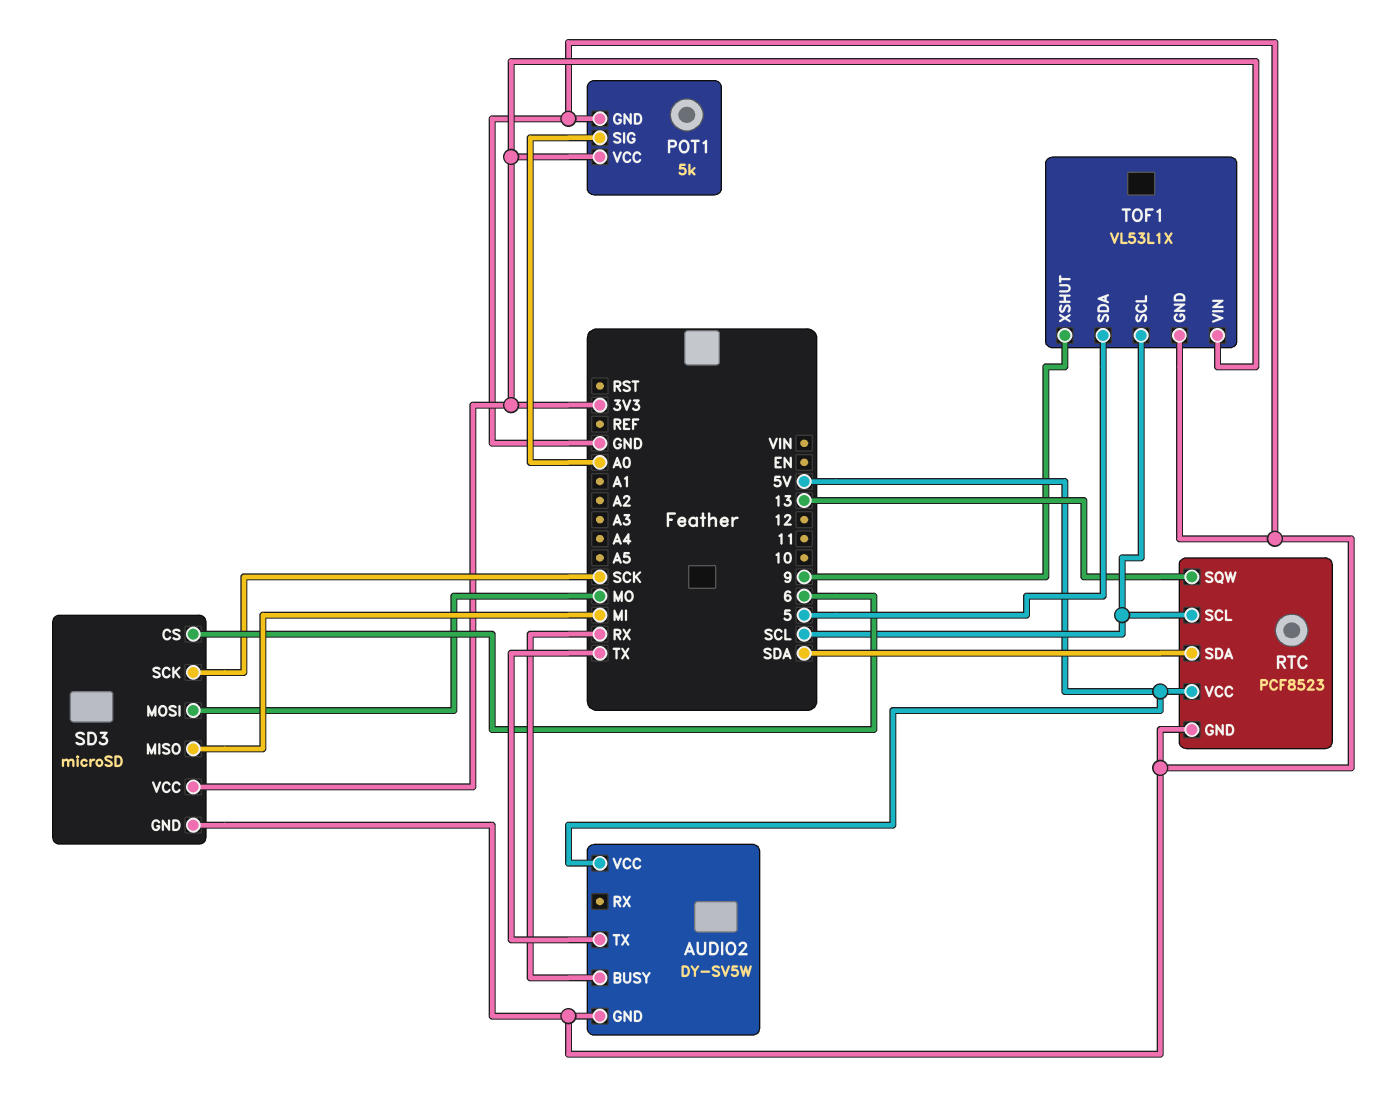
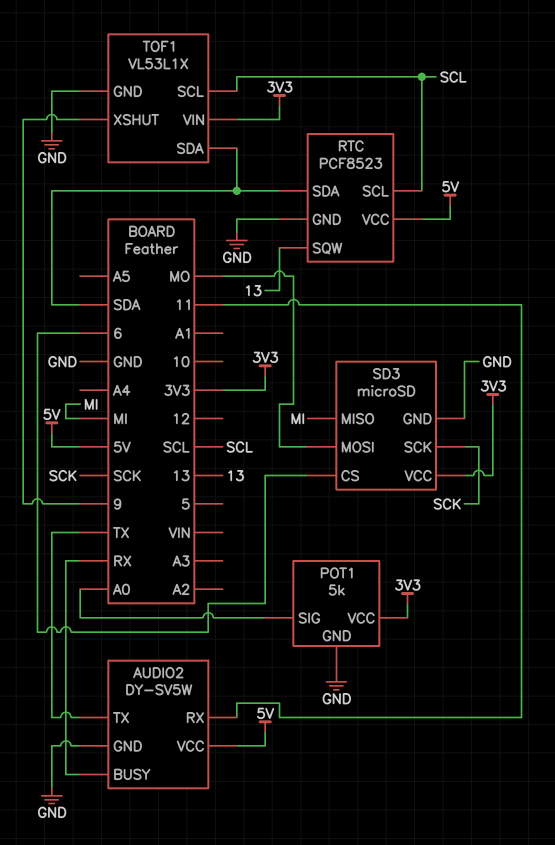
AUDIO2 pin RX: none -> 11
TOF1 pin SDA: 5 -> SDA

